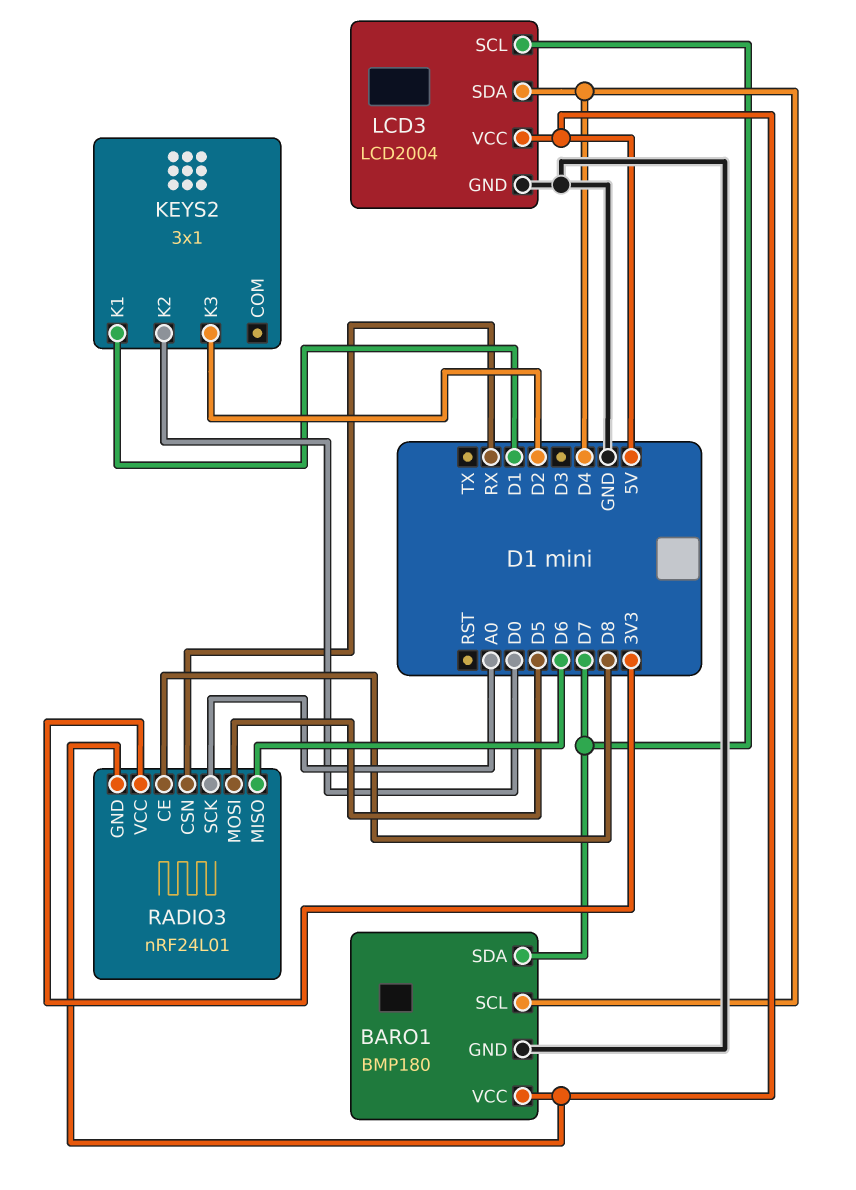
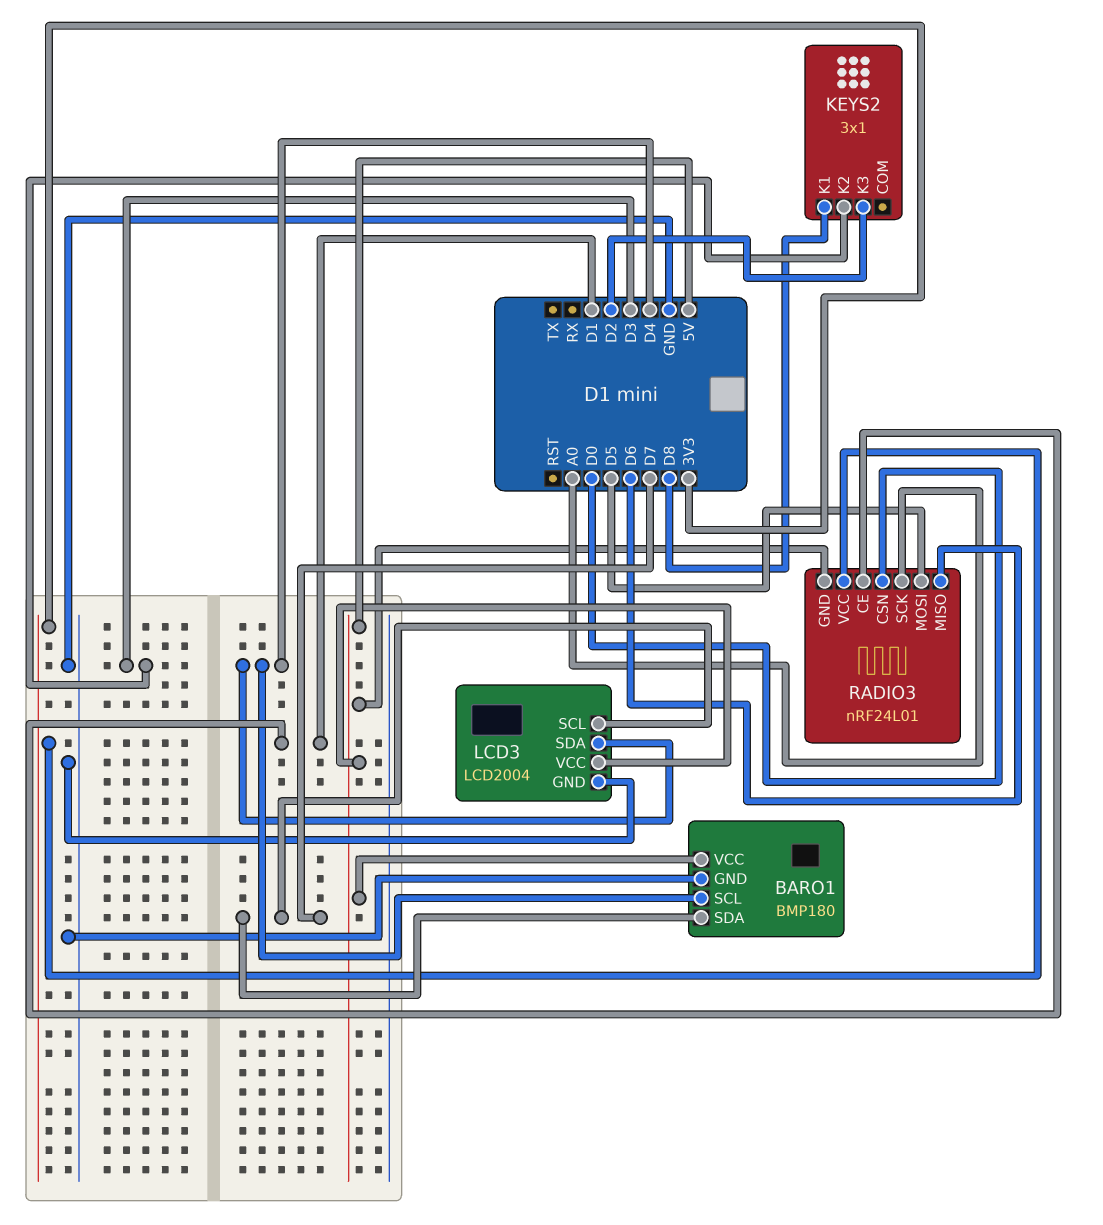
KEYS2 pin K1: D1 -> D8
KEYS2 pin K2: D0 -> D3
RADIO3 pin CE: D8 -> D1
RADIO3 pin CSN: RX -> D0

